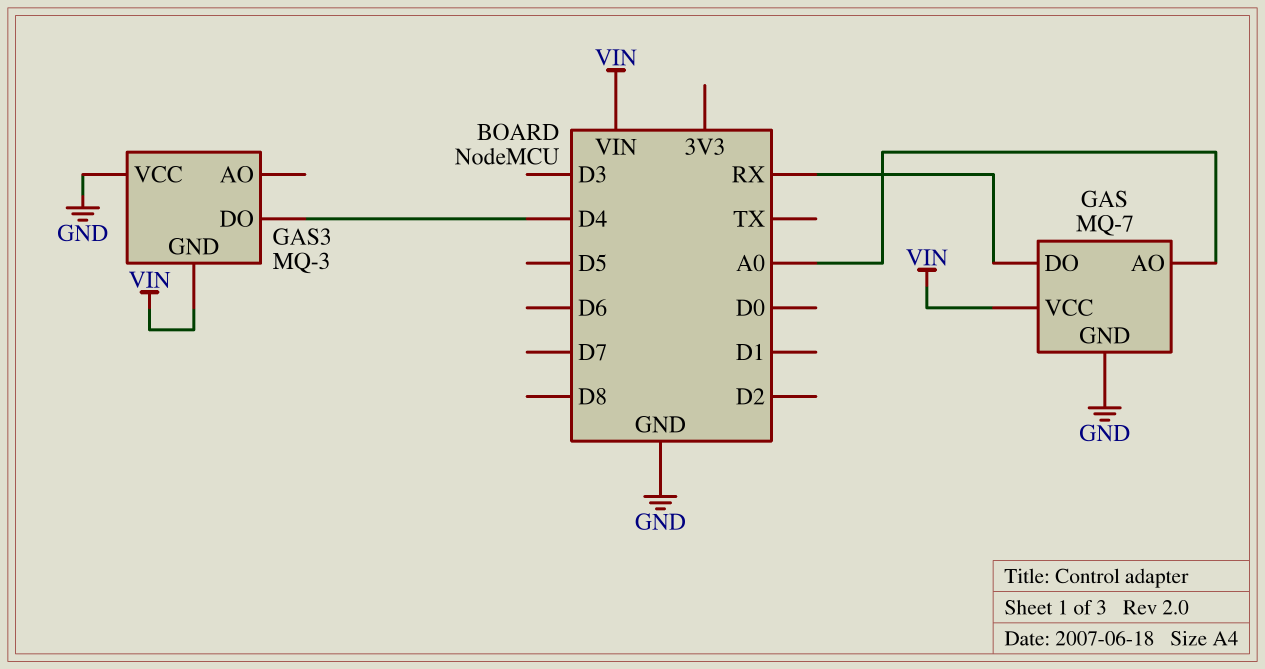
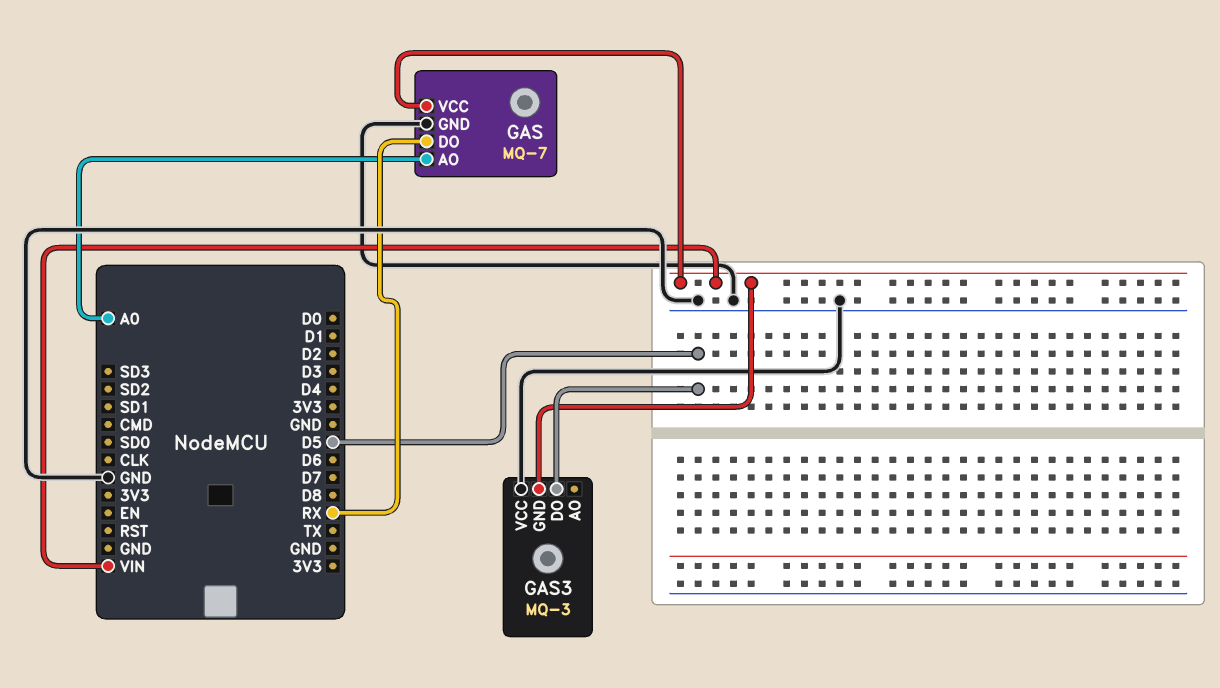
GAS3 pin DO: D4 -> D5

